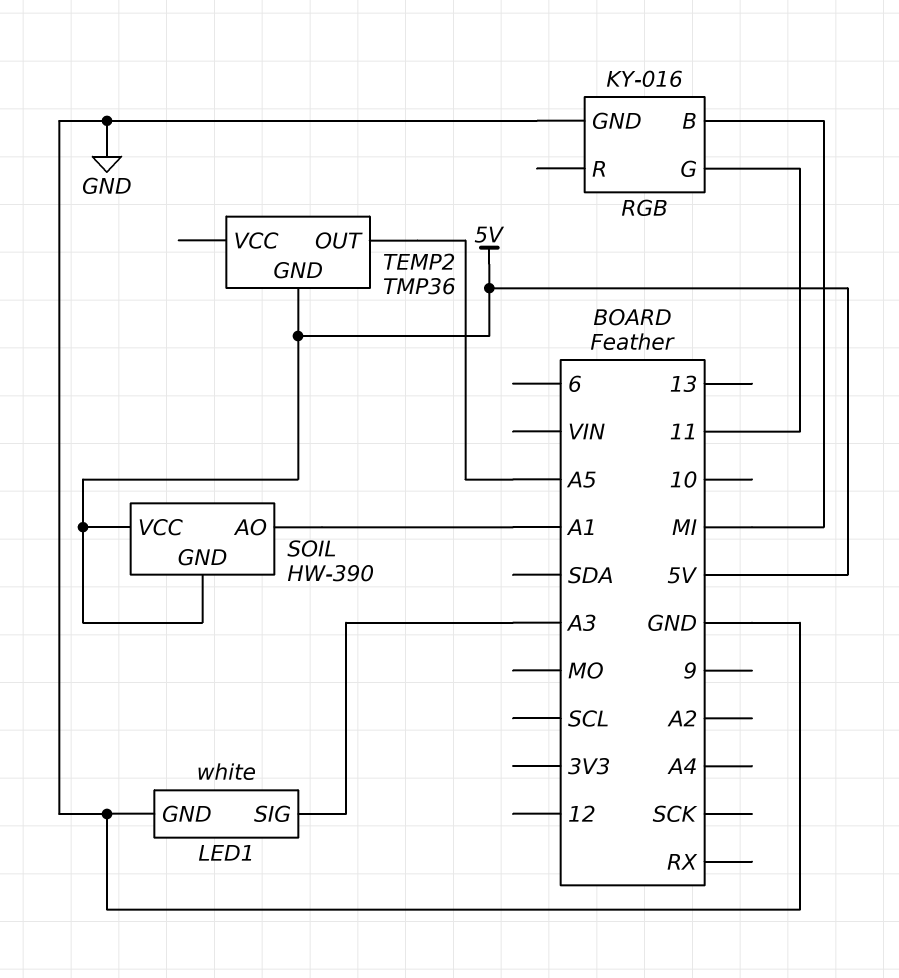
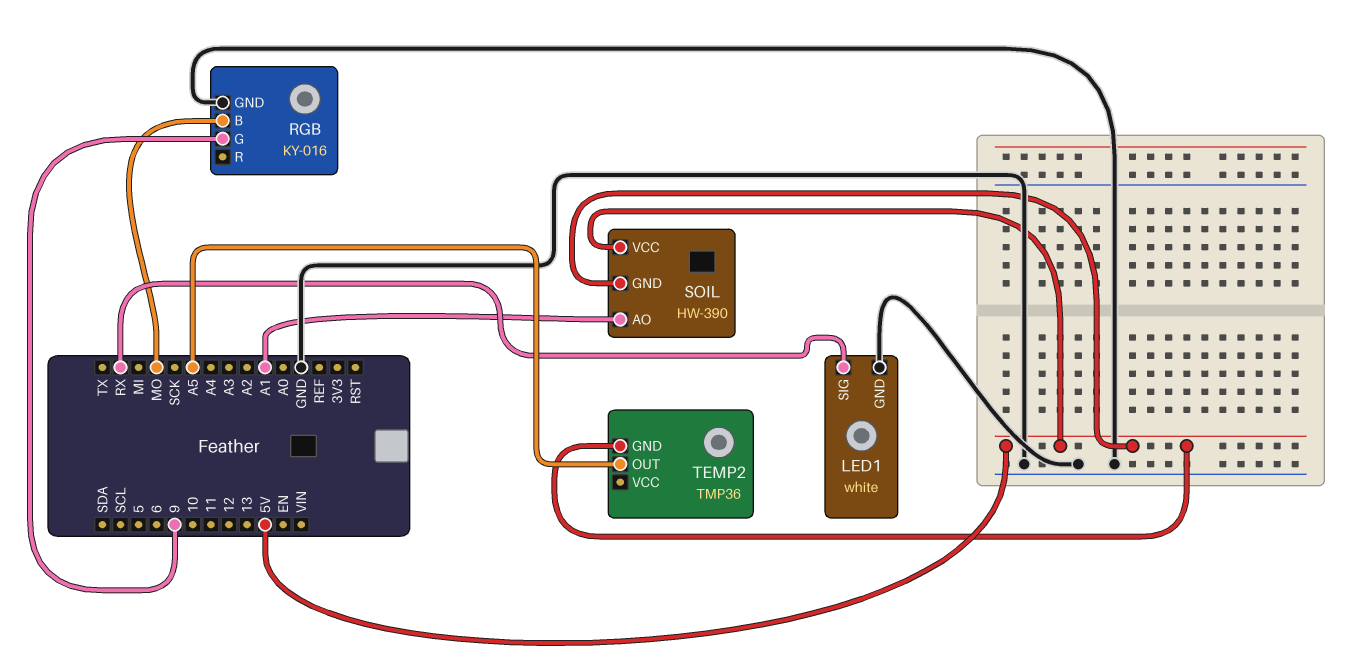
LED1 pin SIG: A3 -> RX
RGB pin B: MI -> MO
RGB pin G: 11 -> 9

